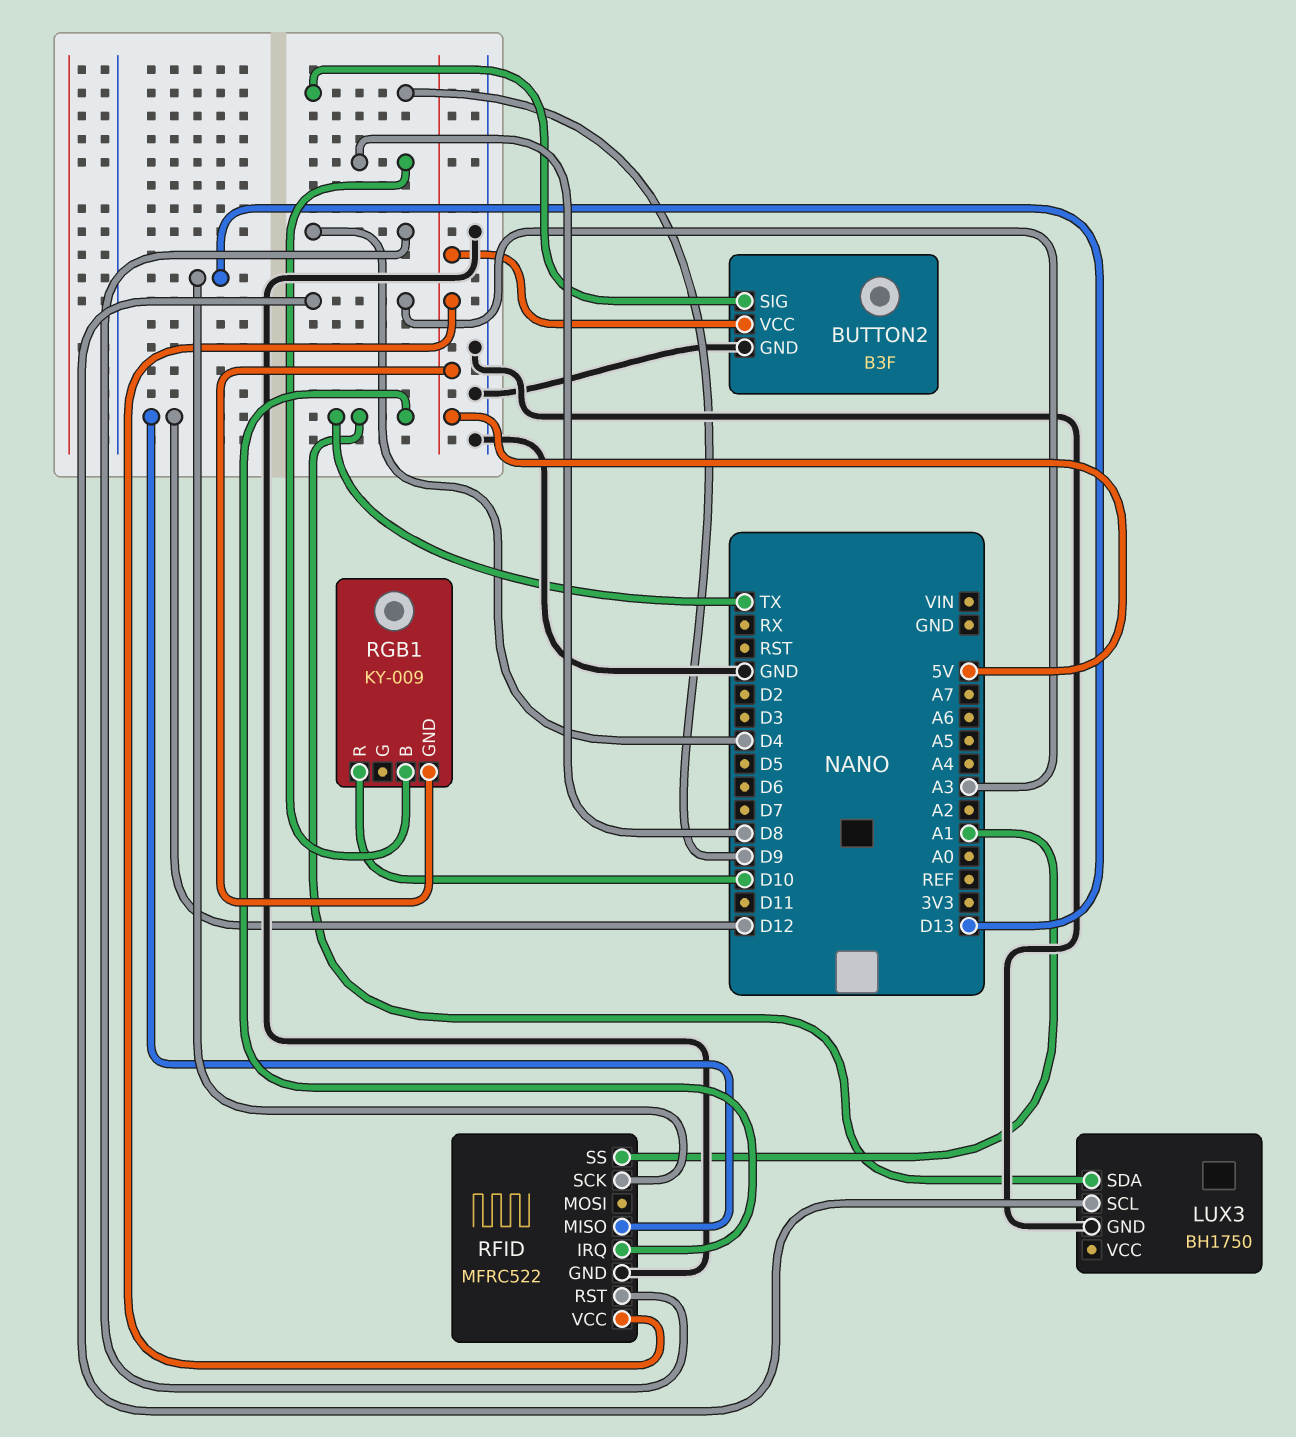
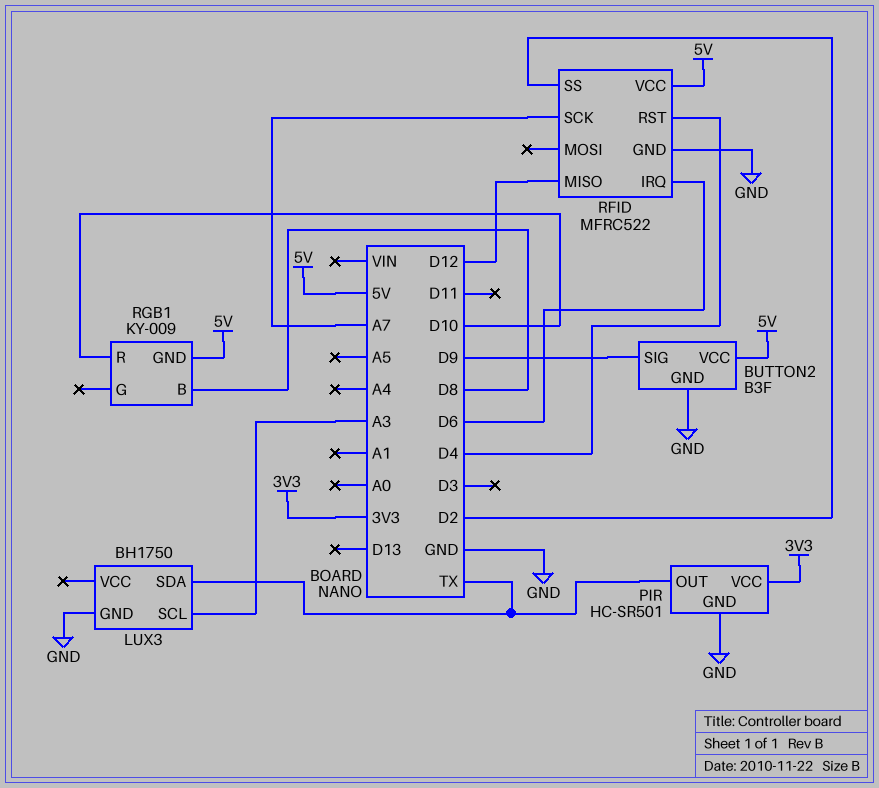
PIR: none -> HC-SR501
PIR pin GND: none -> GND
PIR pin OUT: none -> TX
PIR pin VCC: none -> 3V3
RFID pin IRQ: TX -> D6
RFID pin SCK: D13 -> A7
RFID pin SS: A1 -> D2

